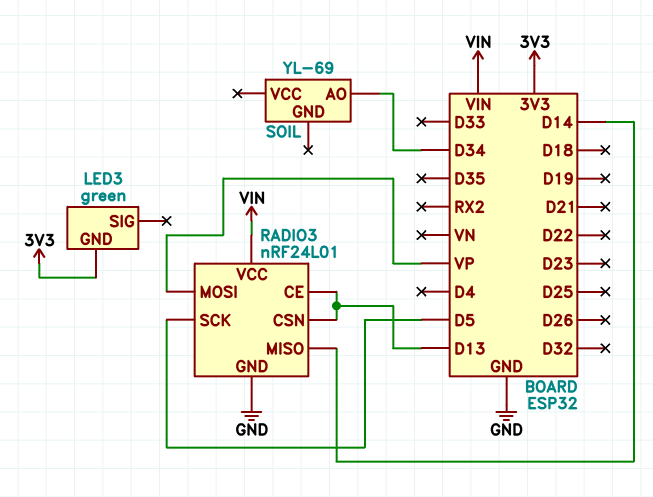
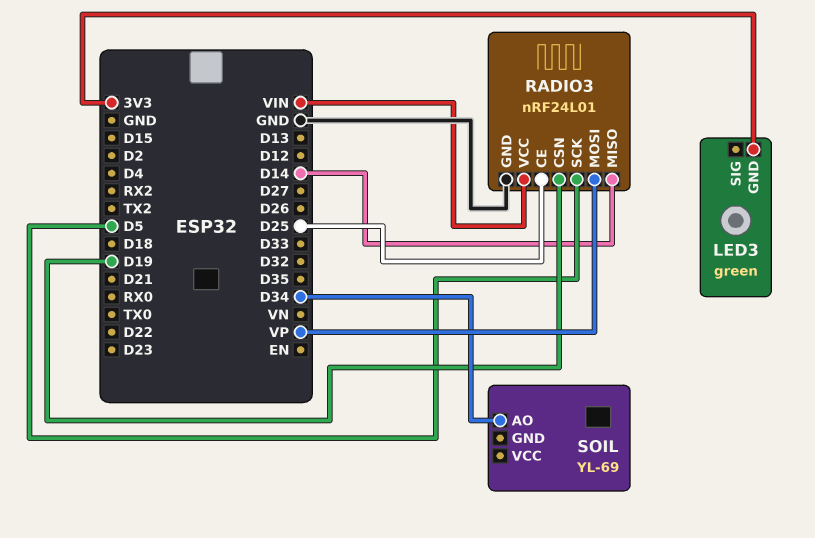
RADIO3 pin CE: D13 -> D25
RADIO3 pin CSN: D13 -> D19

